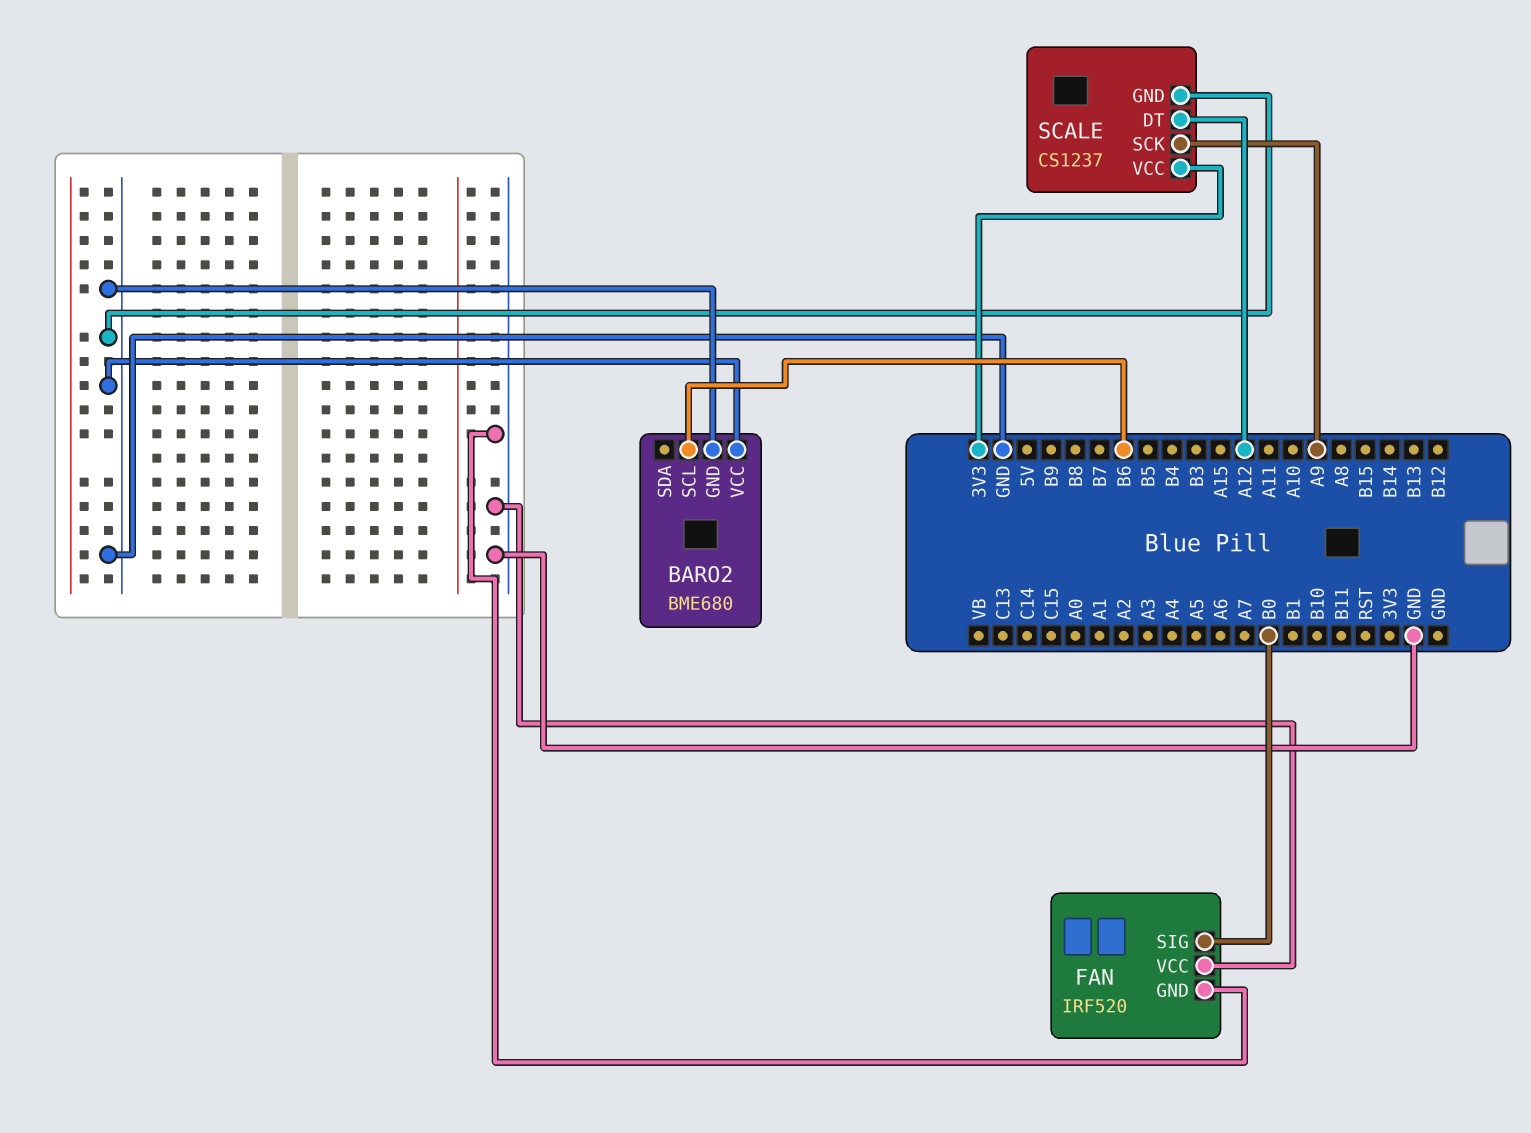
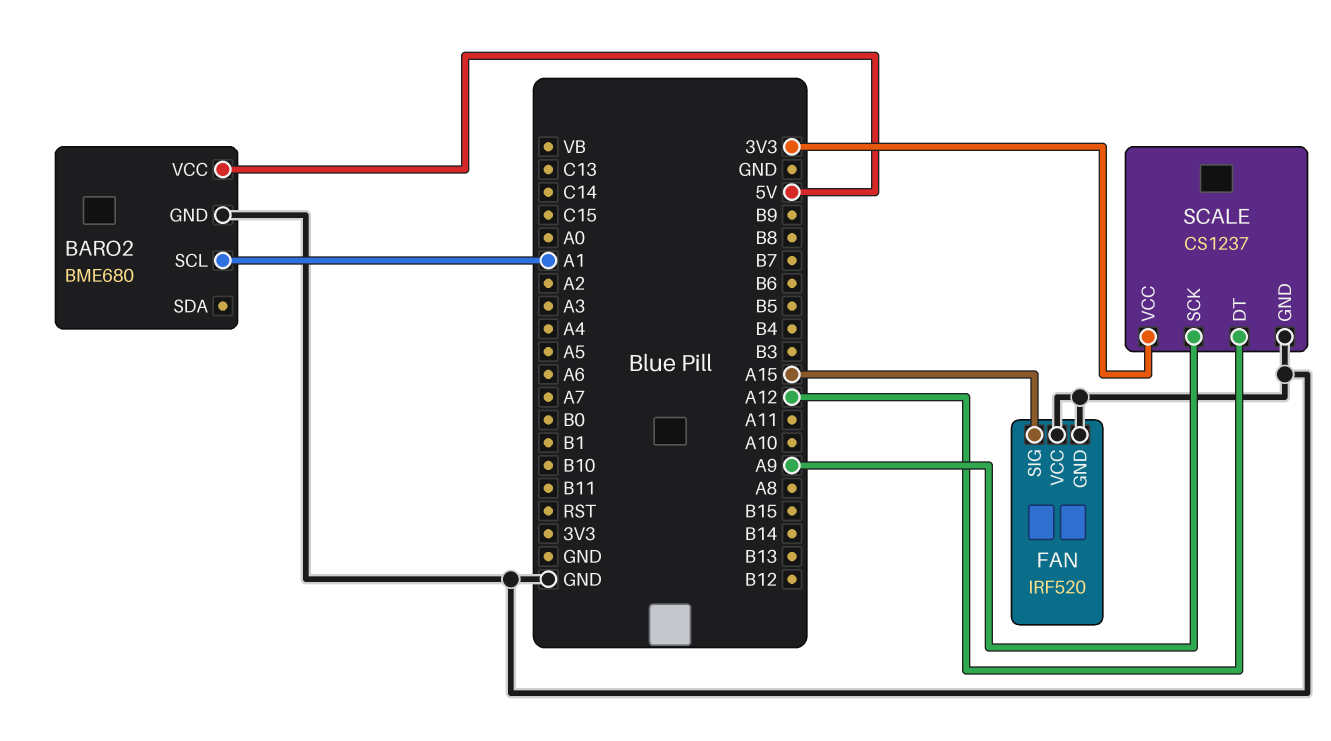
BARO2 pin SCL: B6 -> A1
BARO2 pin VCC: GND -> 5V
FAN pin SIG: B0 -> A15

